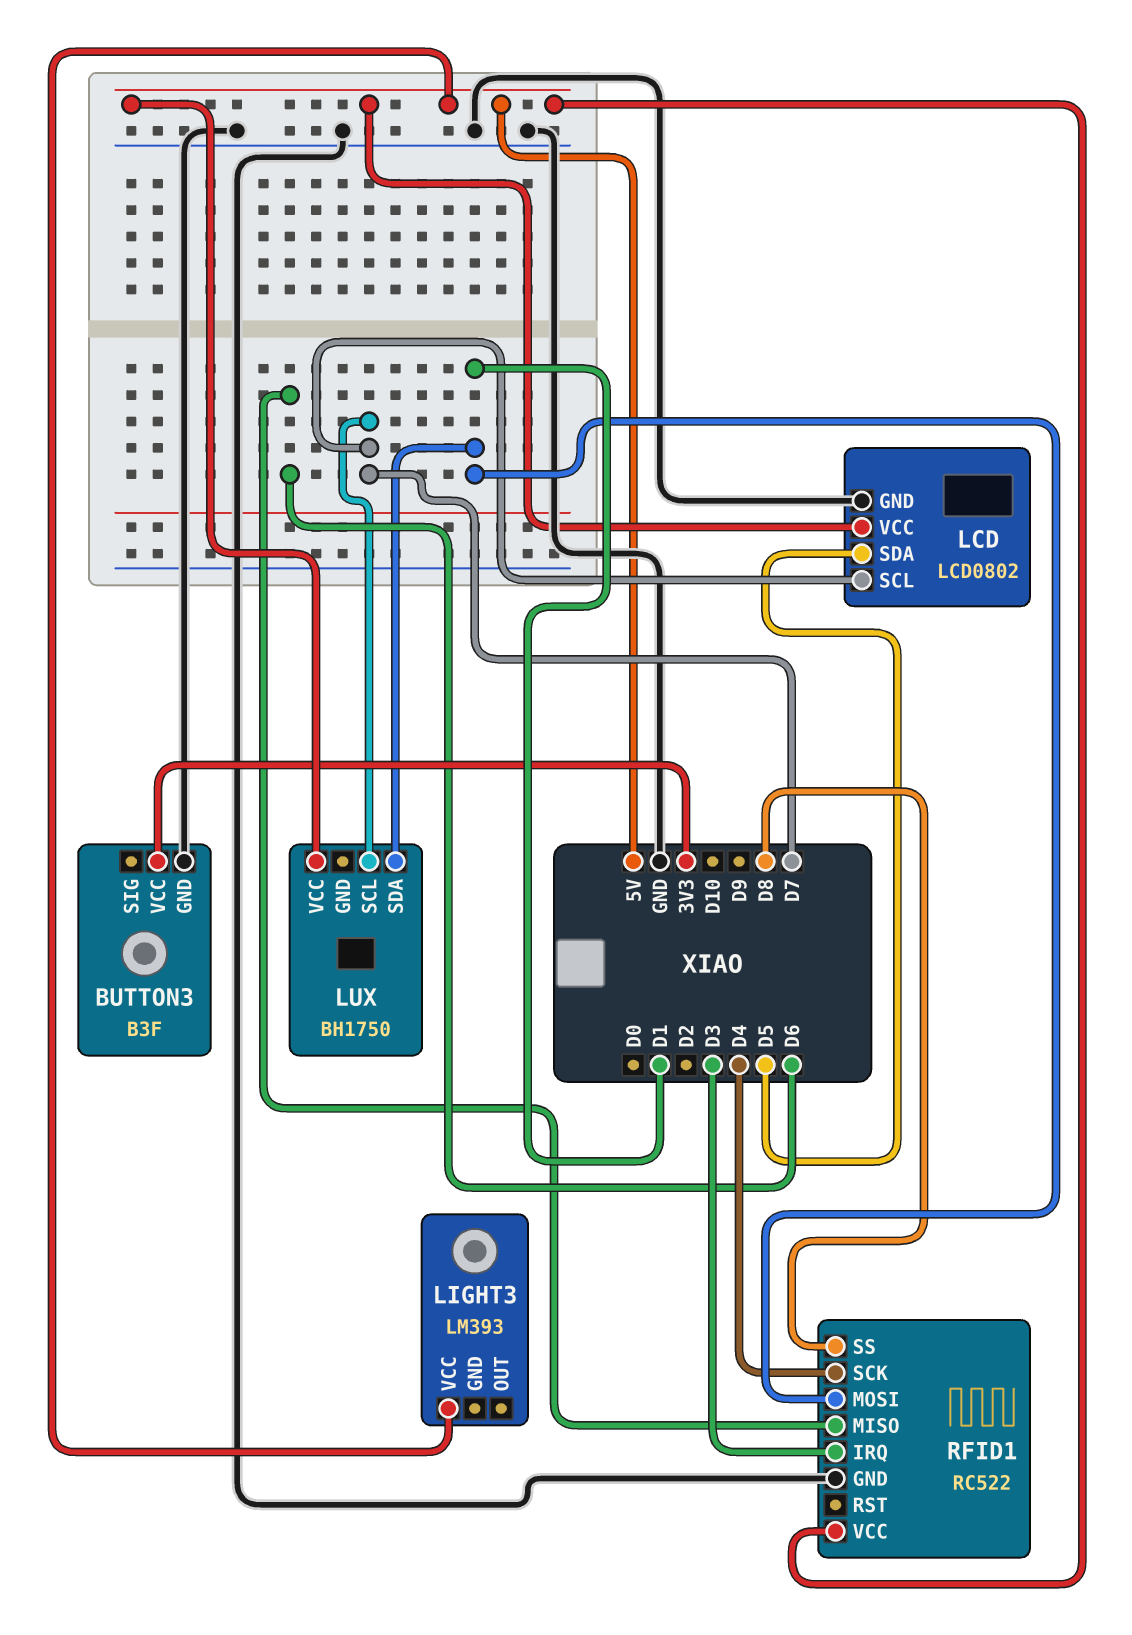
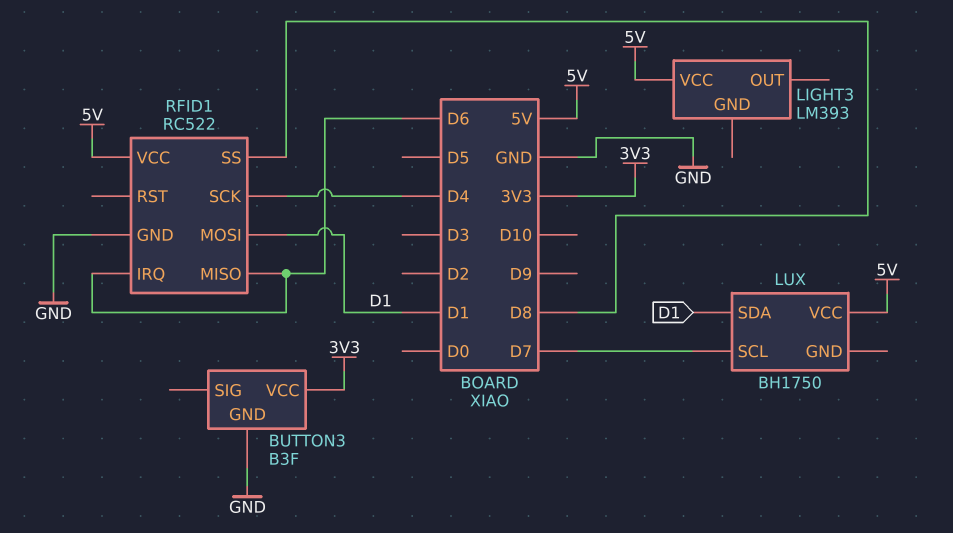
LCD: LCD0802 -> none
LCD pin GND: GND -> none
LCD pin SCL: D7 -> none
LCD pin SDA: D5 -> none
LCD pin VCC: 5V -> none
RFID1 pin IRQ: D3 -> D6

